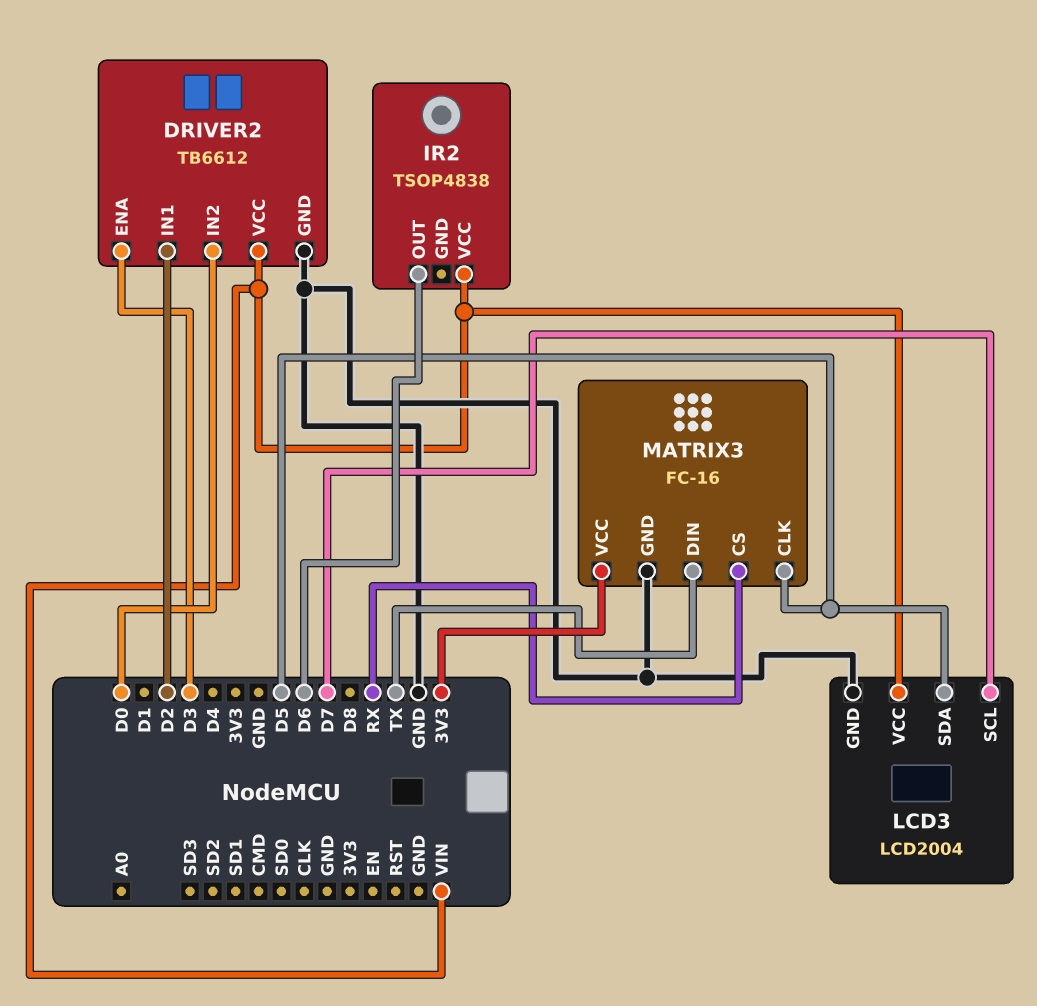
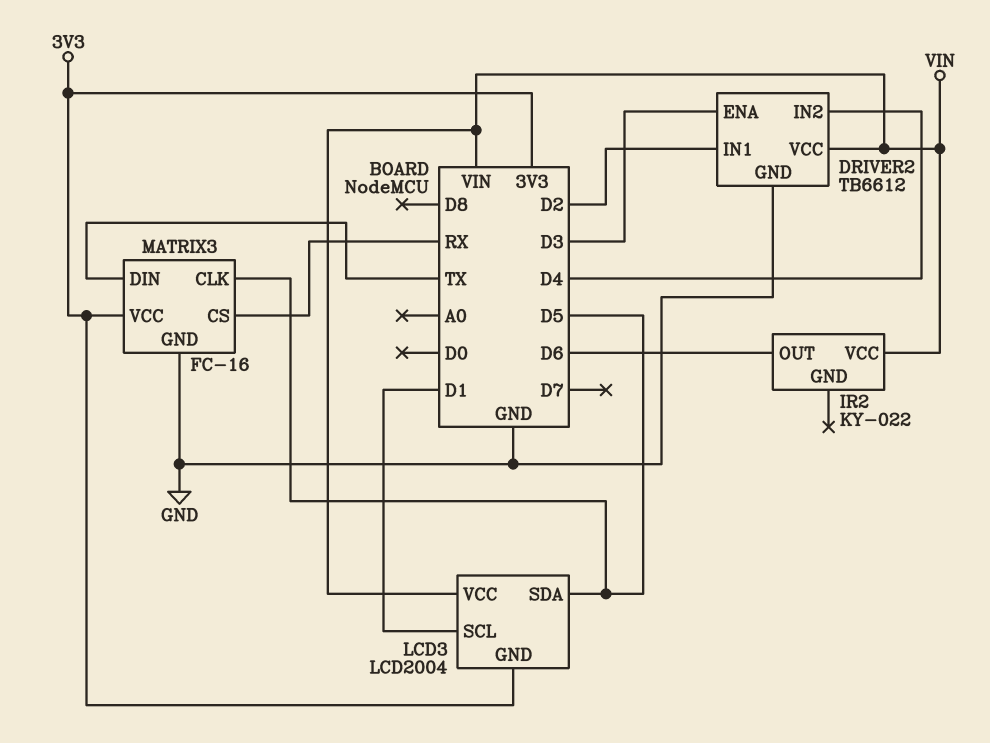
DRIVER2 pin IN2: D0 -> D4
IR2: TSOP4838 -> KY-022
LCD3 pin GND: GND -> 3V3
LCD3 pin SCL: D7 -> D1

